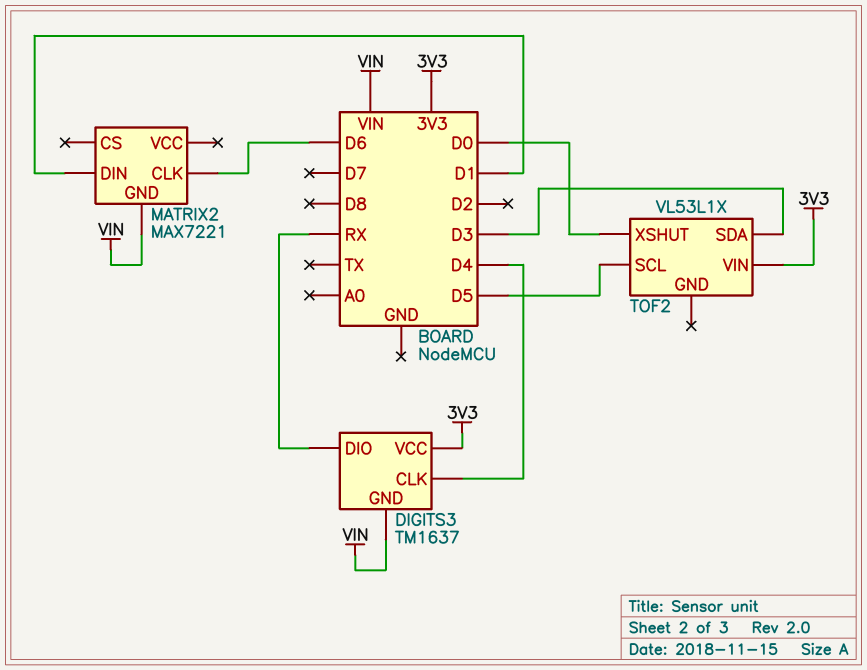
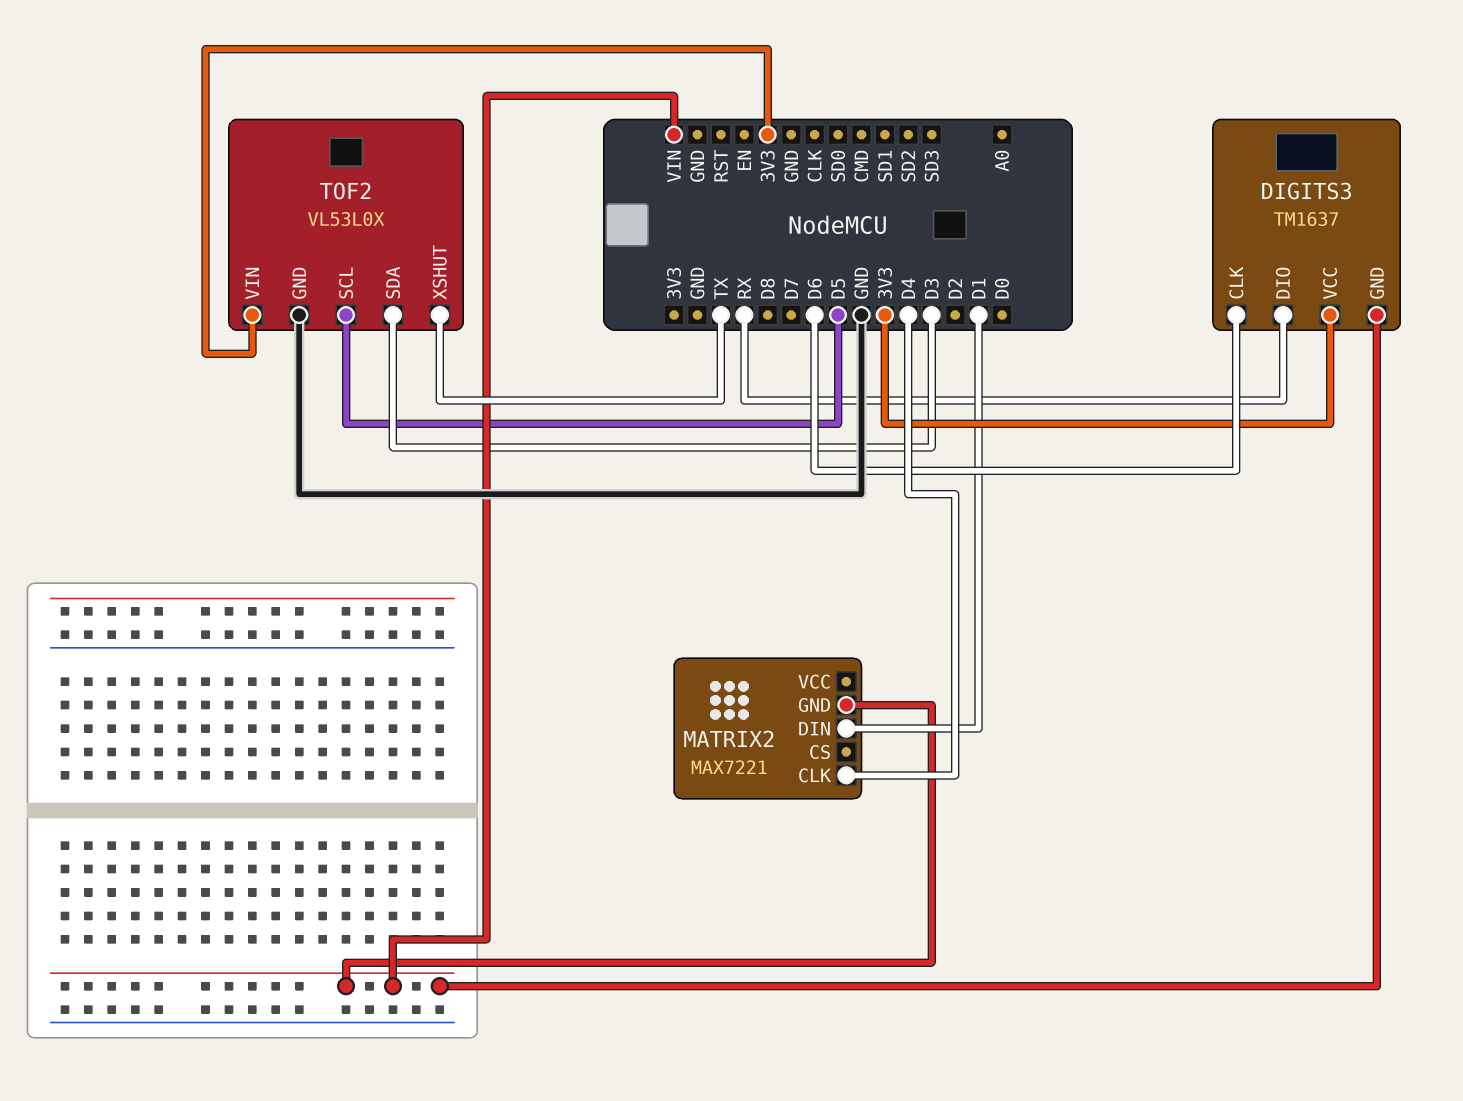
DIGITS3 pin CLK: D4 -> D6
MATRIX2 pin CLK: D6 -> D4
TOF2: VL53L1X -> VL53L0X
TOF2 pin GND: none -> GND
TOF2 pin XSHUT: D0 -> TX

